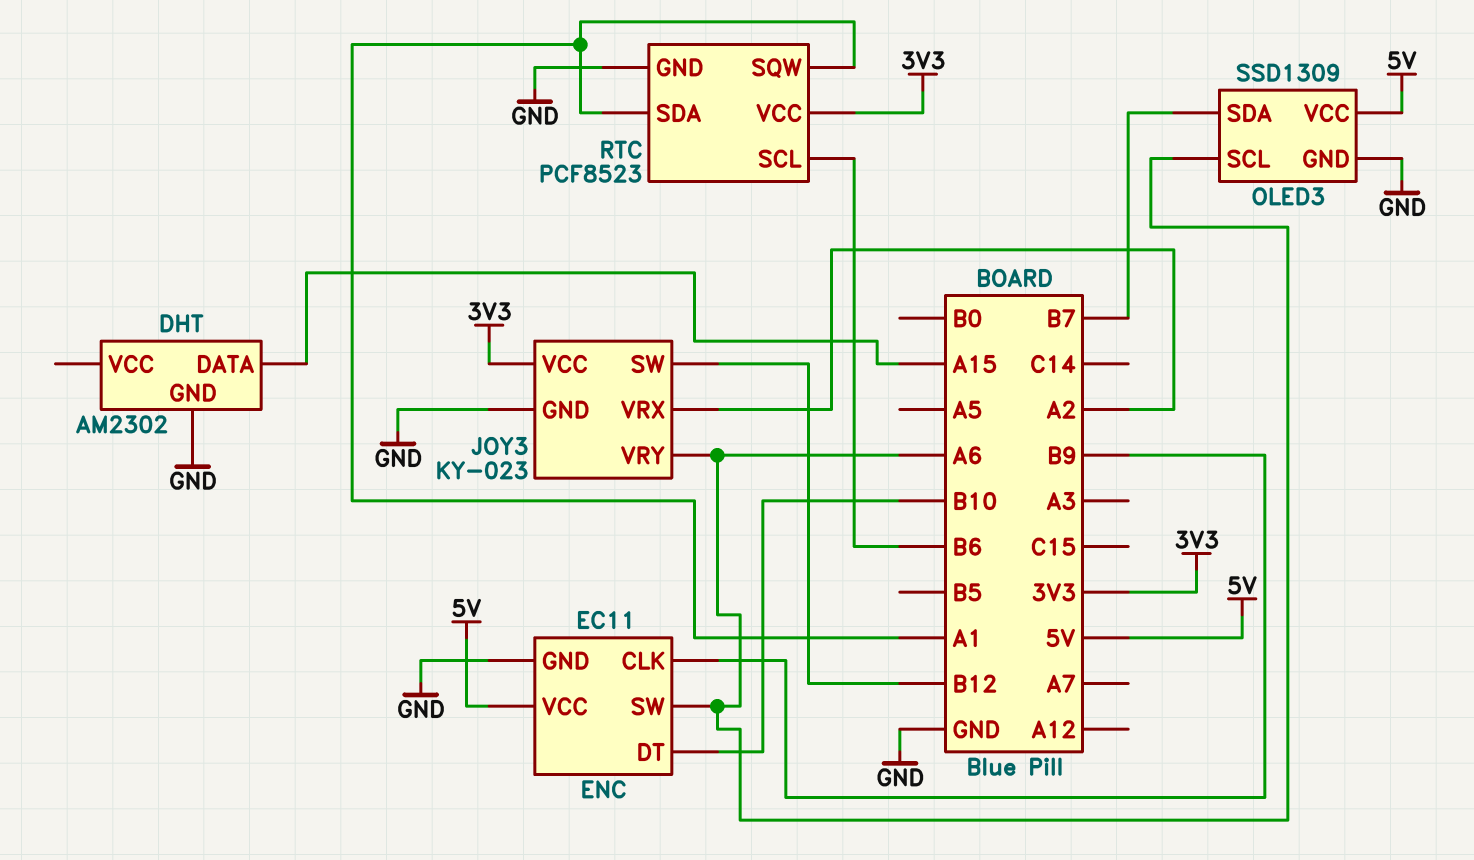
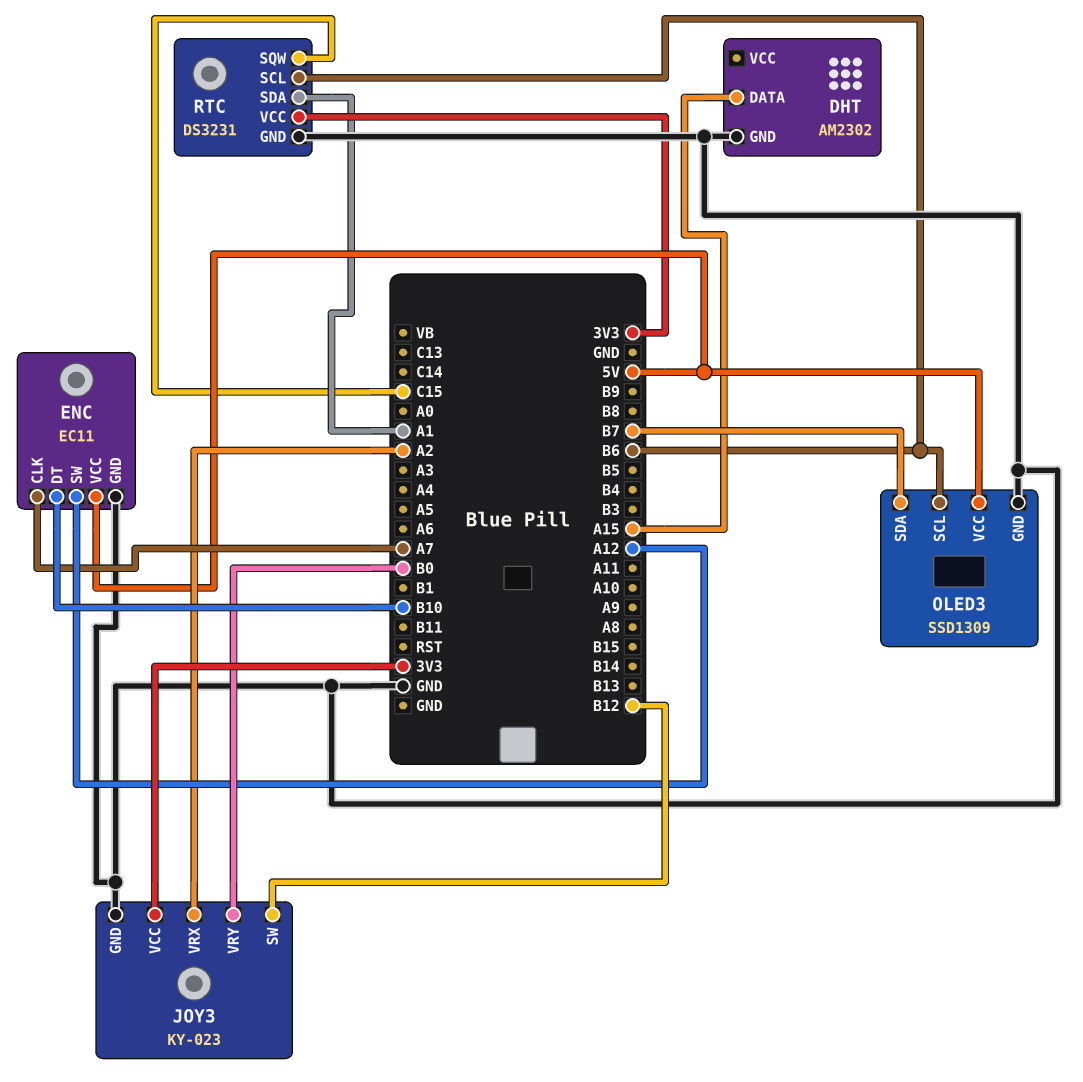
ENC pin CLK: B9 -> A7
ENC pin SW: A6 -> A12
JOY3 pin VRY: A6 -> B0
OLED3 pin SCL: A6 -> B6
RTC: PCF8523 -> DS3231
RTC pin SQW: A1 -> C15

